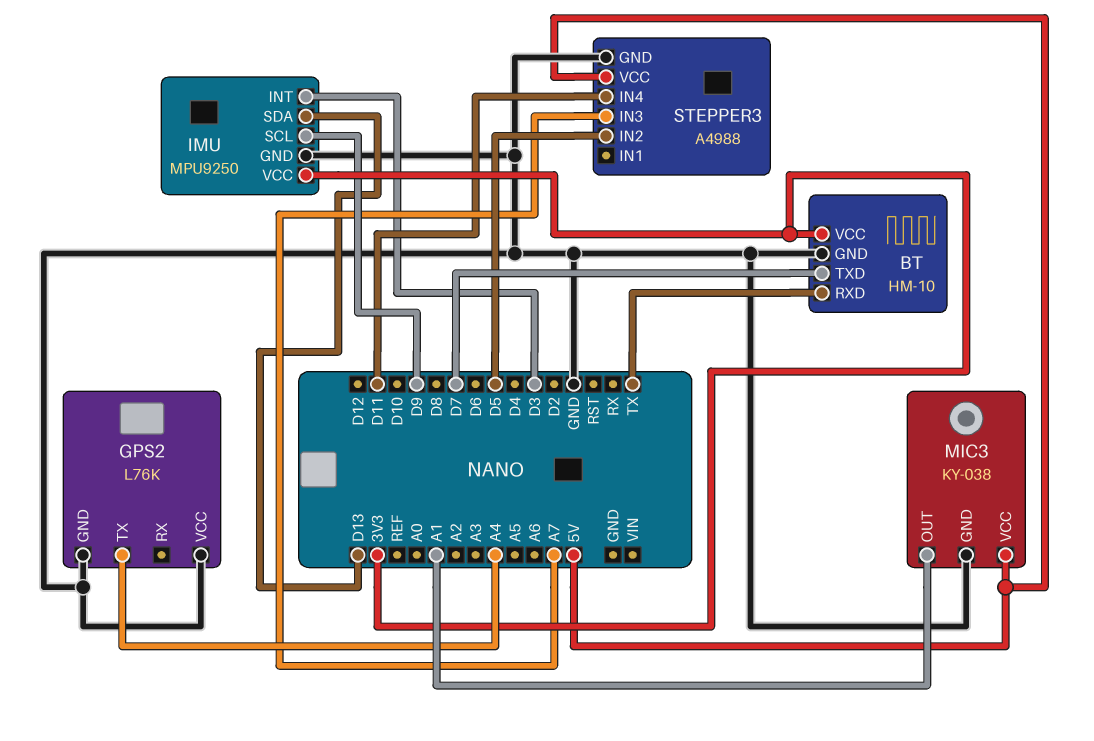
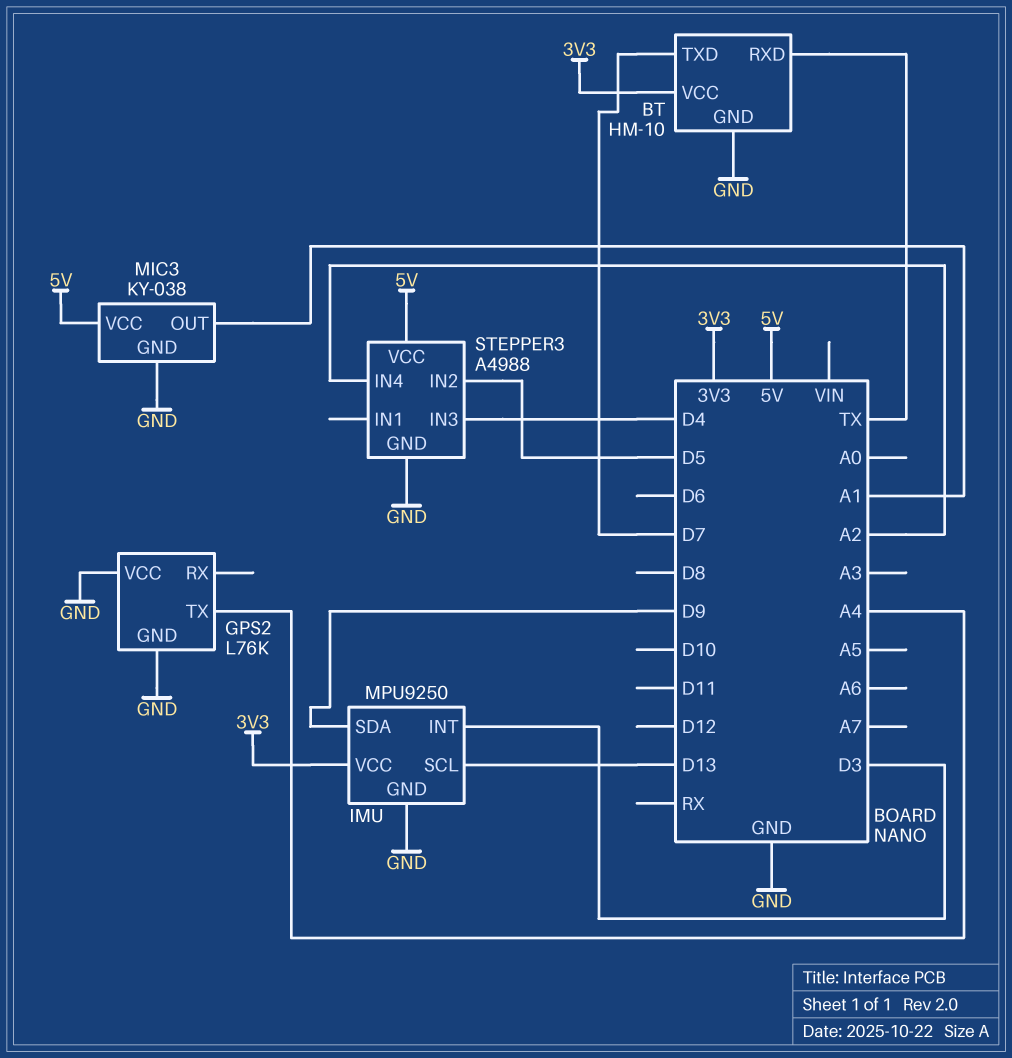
IMU pin SCL: D9 -> D13
IMU pin SDA: D13 -> D9
STEPPER3 pin IN3: A7 -> D4
STEPPER3 pin IN4: D11 -> A2

